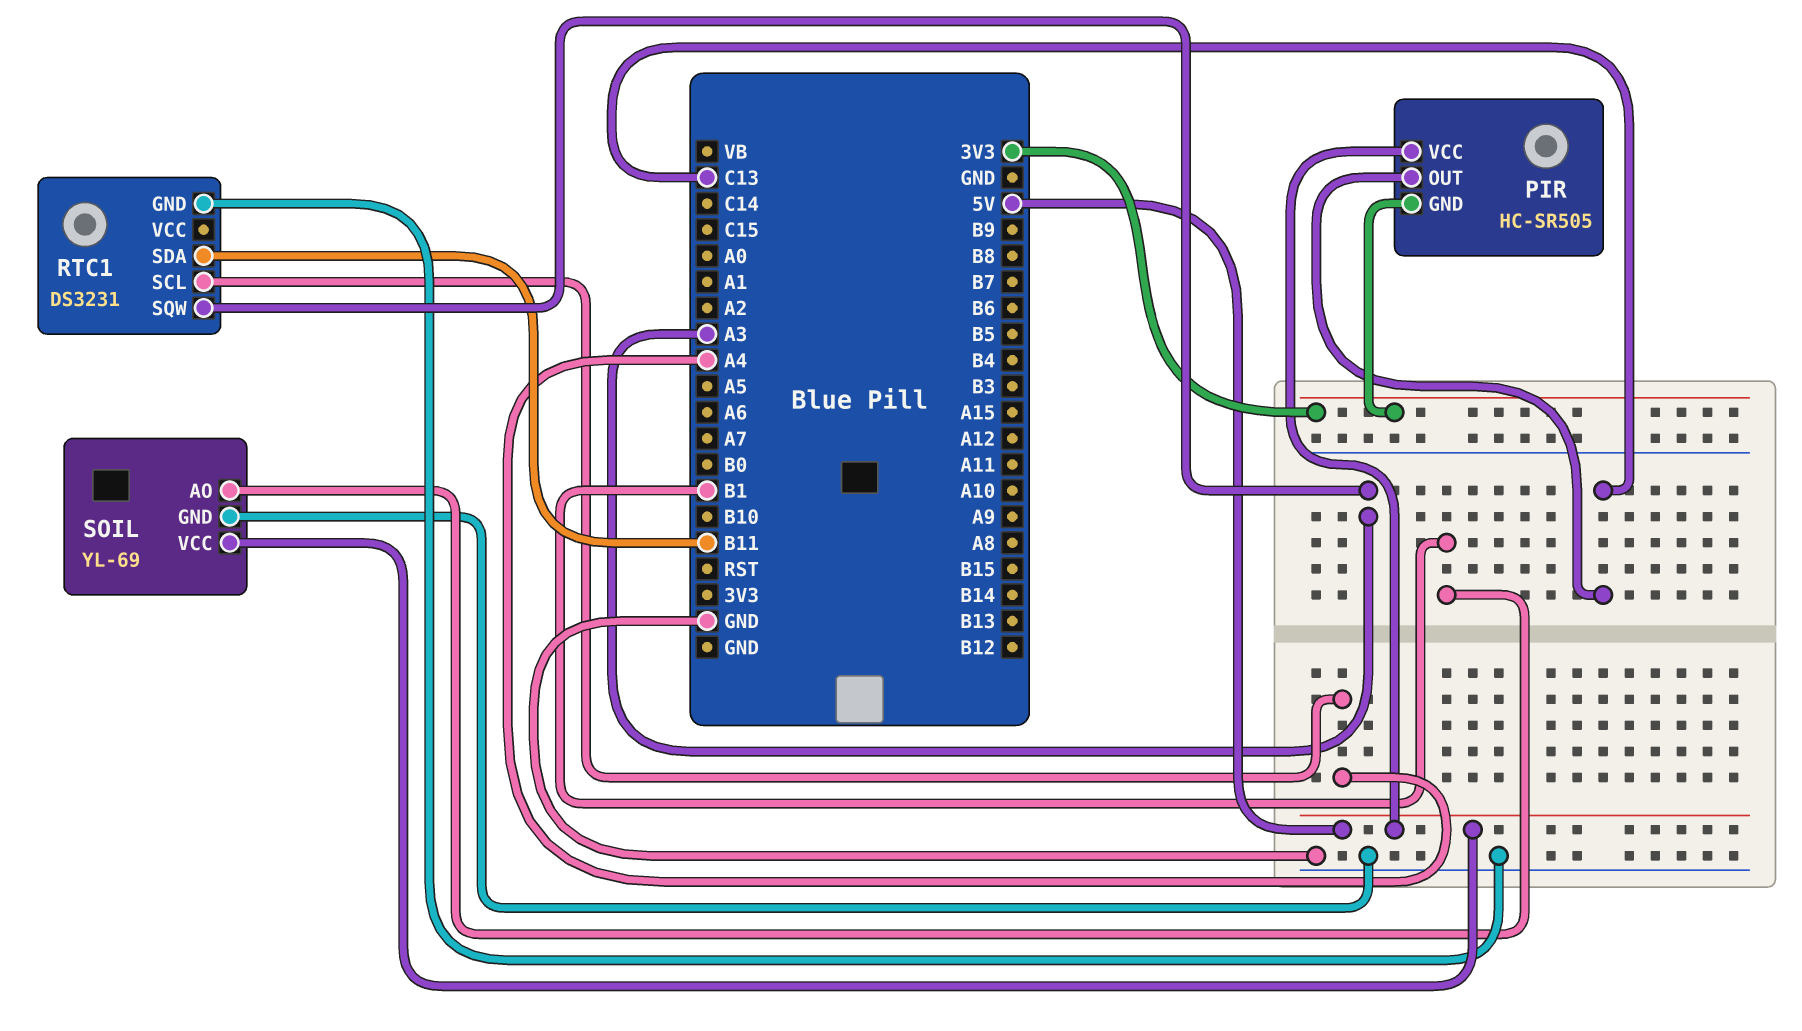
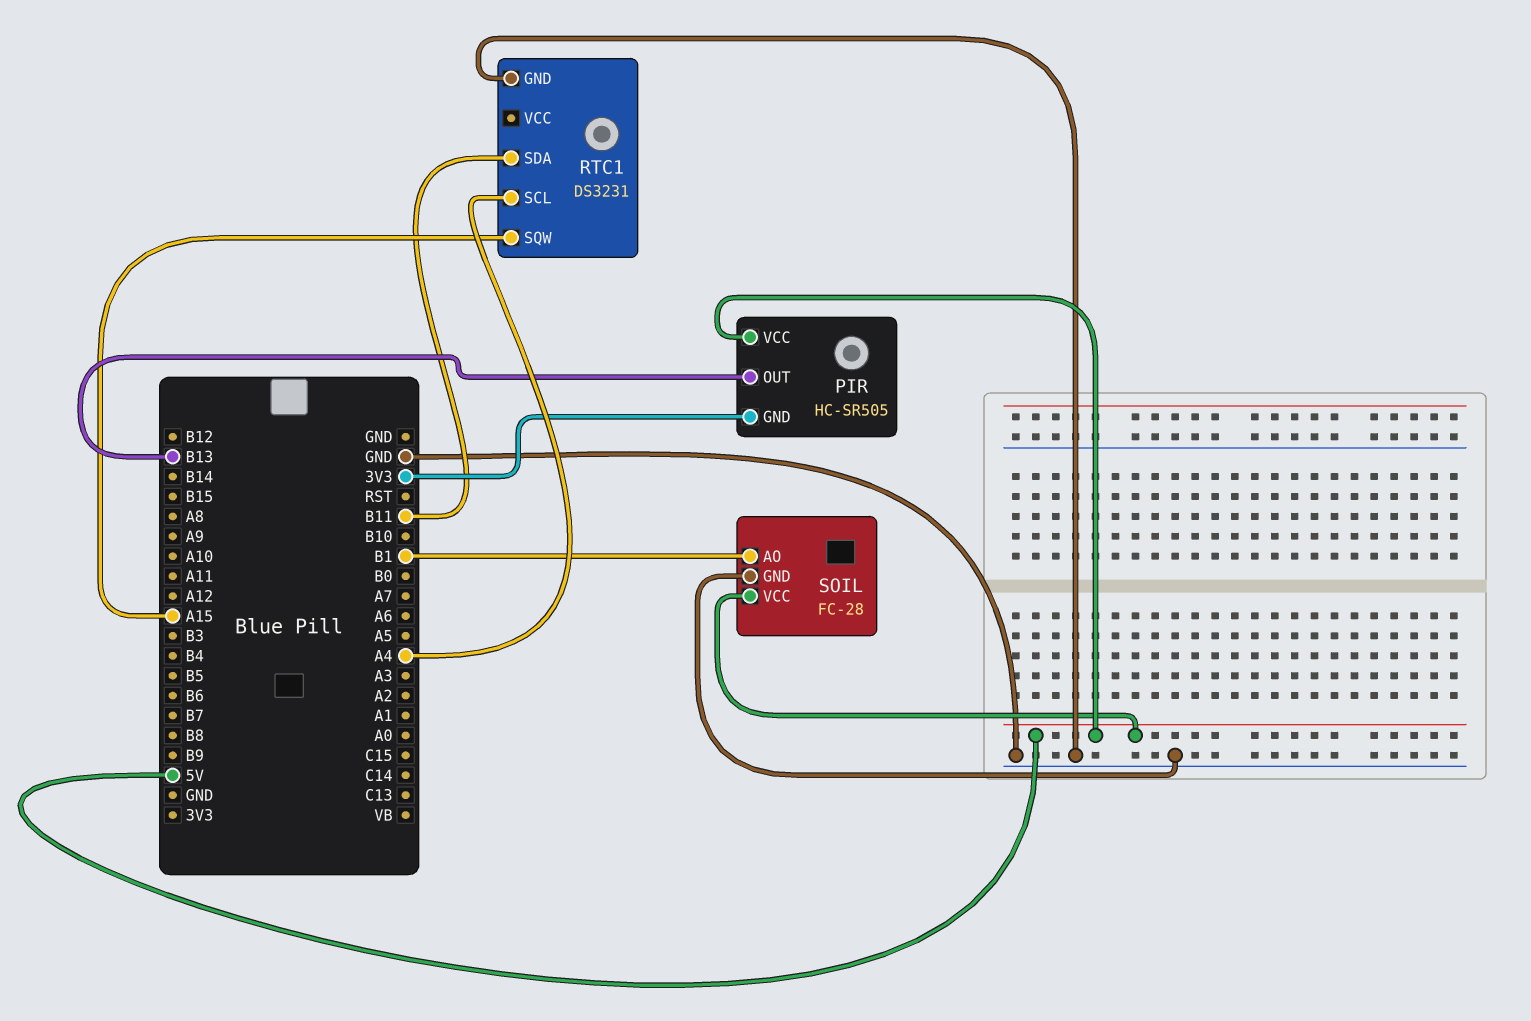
PIR pin OUT: C13 -> B13
RTC1 pin SQW: A3 -> A15
SOIL: YL-69 -> FC-28

